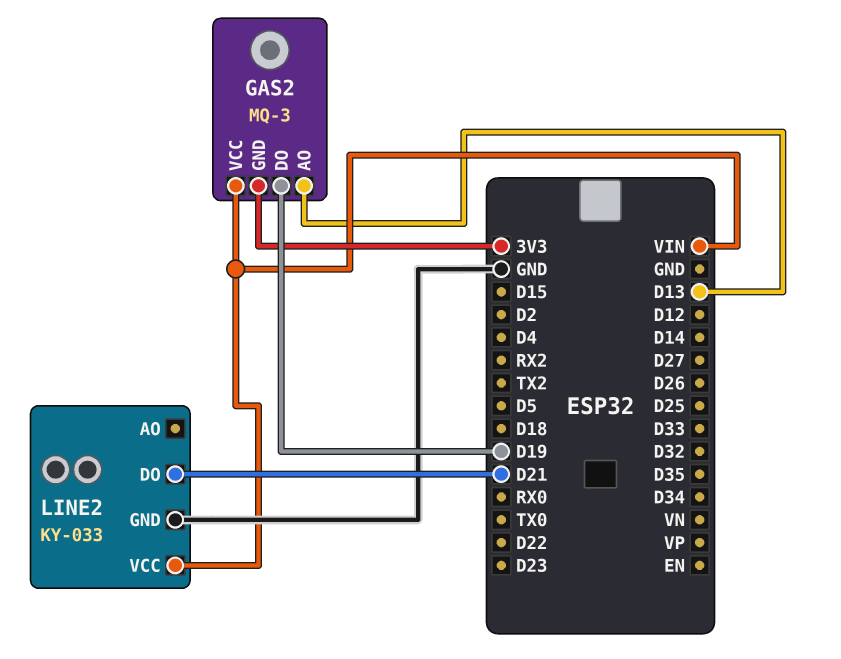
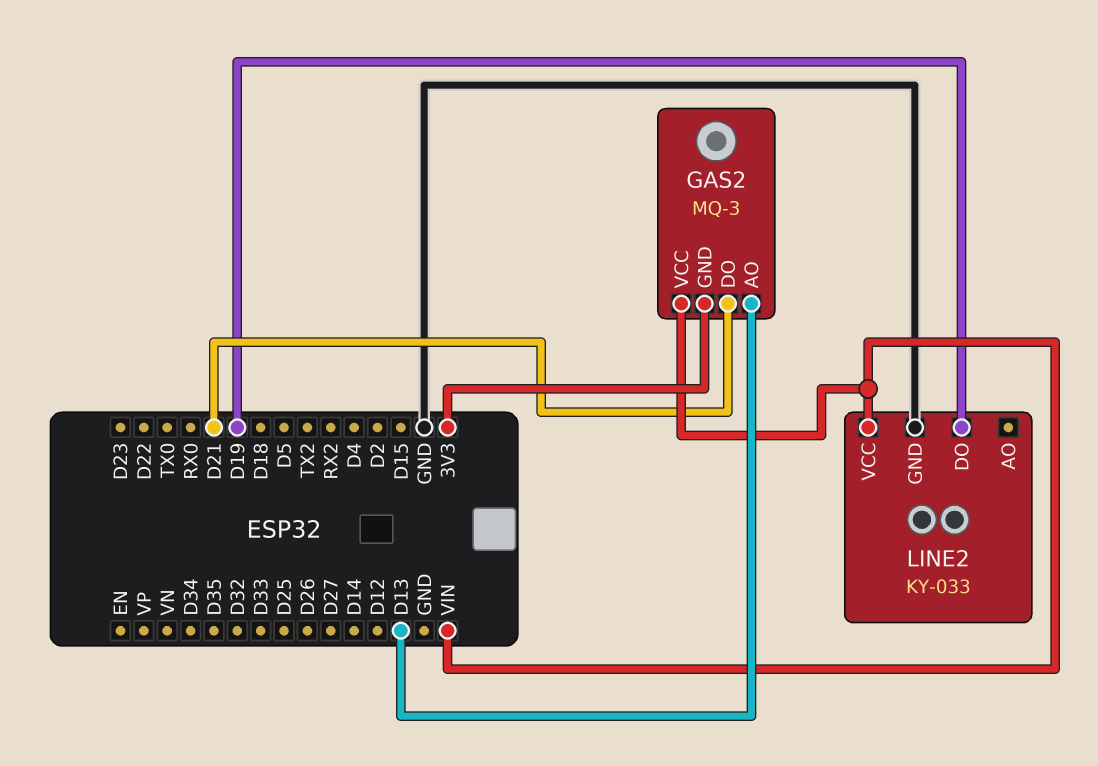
GAS2 pin DO: D19 -> D21
LINE2 pin DO: D21 -> D19

